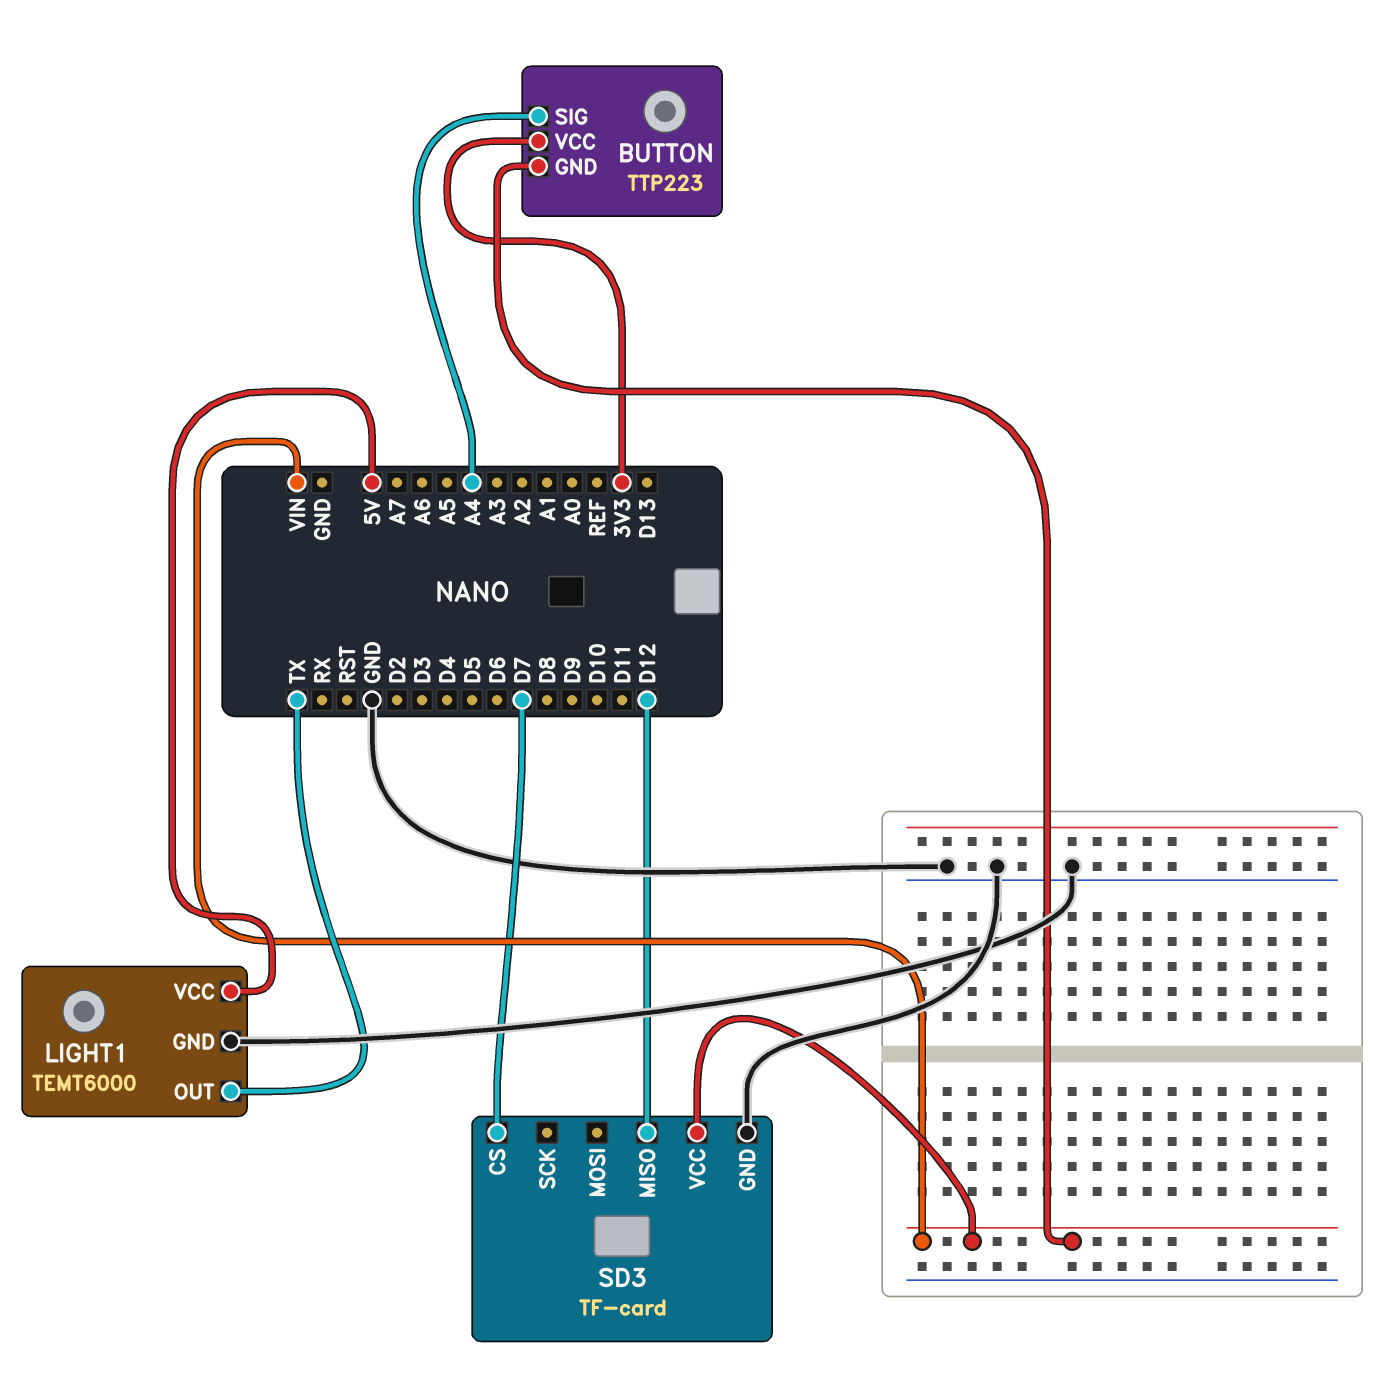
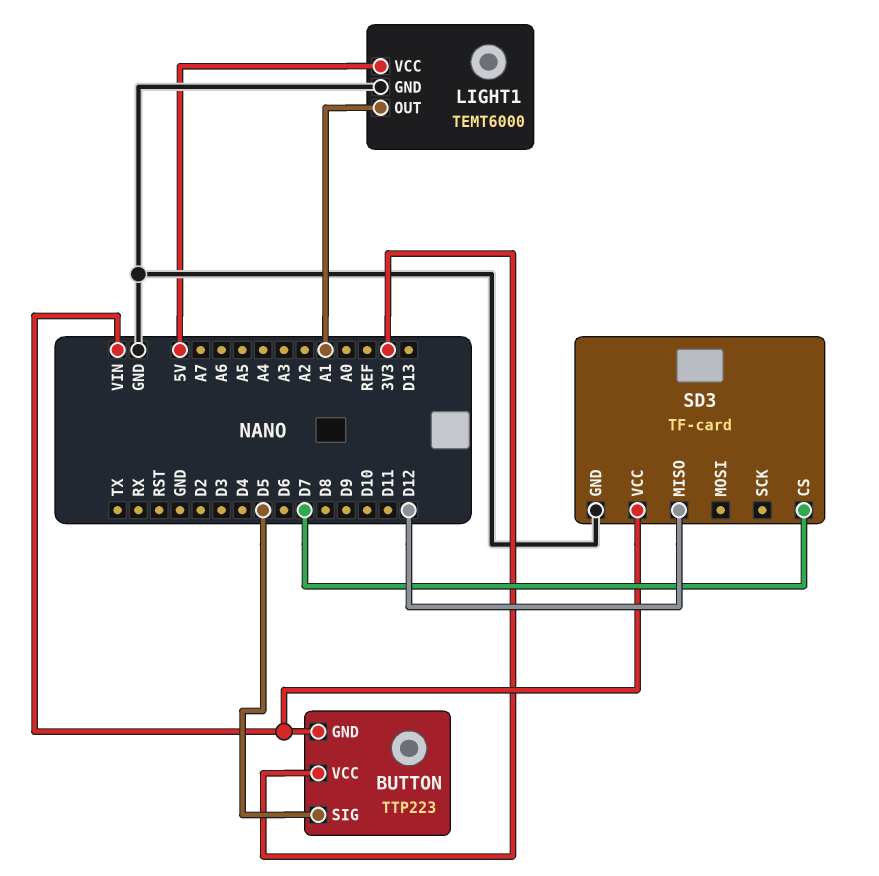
BUTTON pin SIG: A4 -> D5
LIGHT1 pin OUT: TX -> A1

